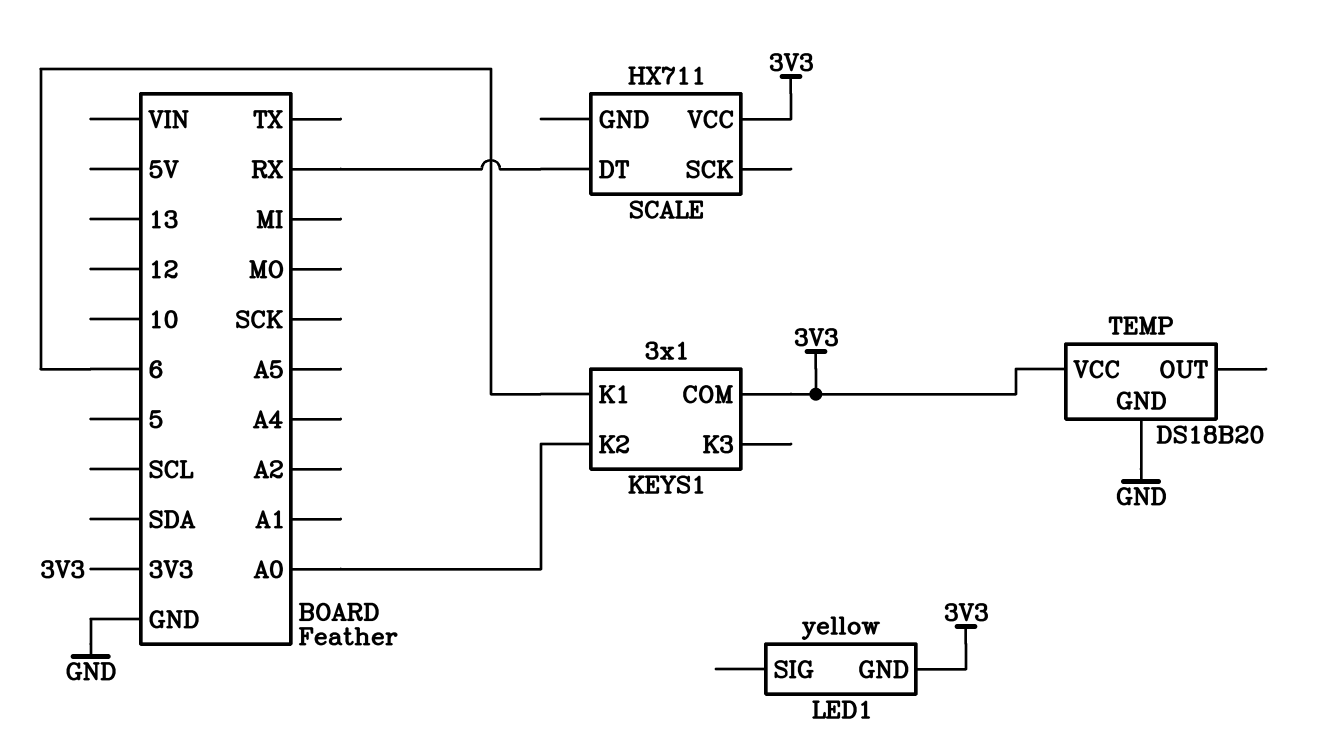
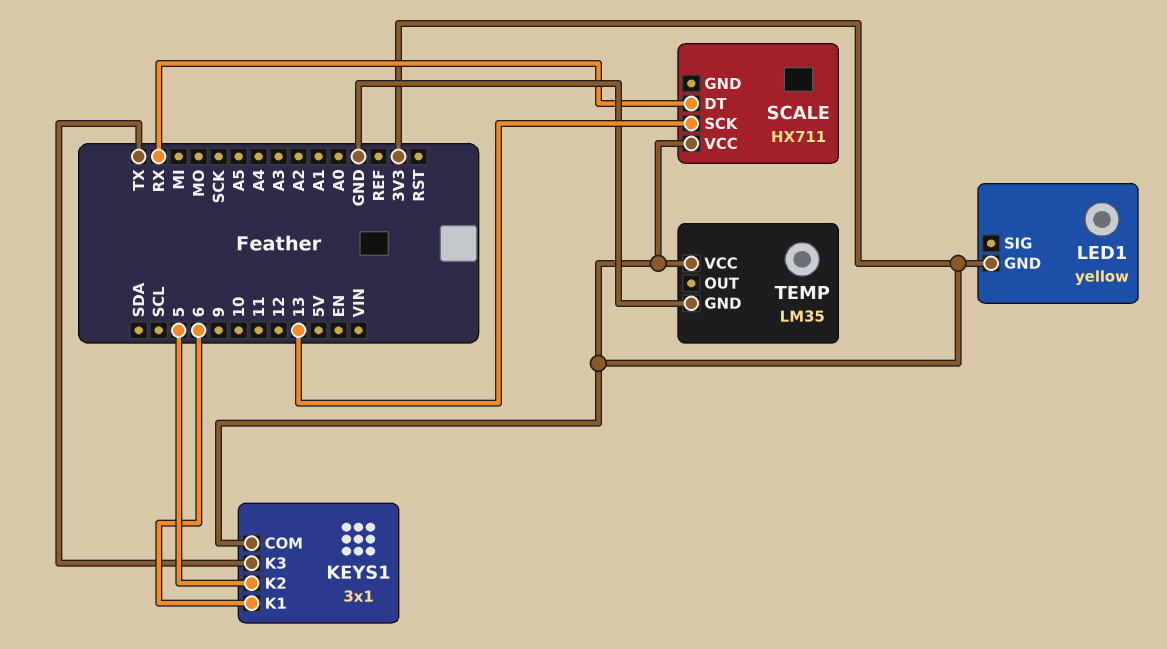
KEYS1 pin K2: A0 -> 5
KEYS1 pin K3: none -> TX
SCALE pin SCK: none -> 13
TEMP: DS18B20 -> LM35

